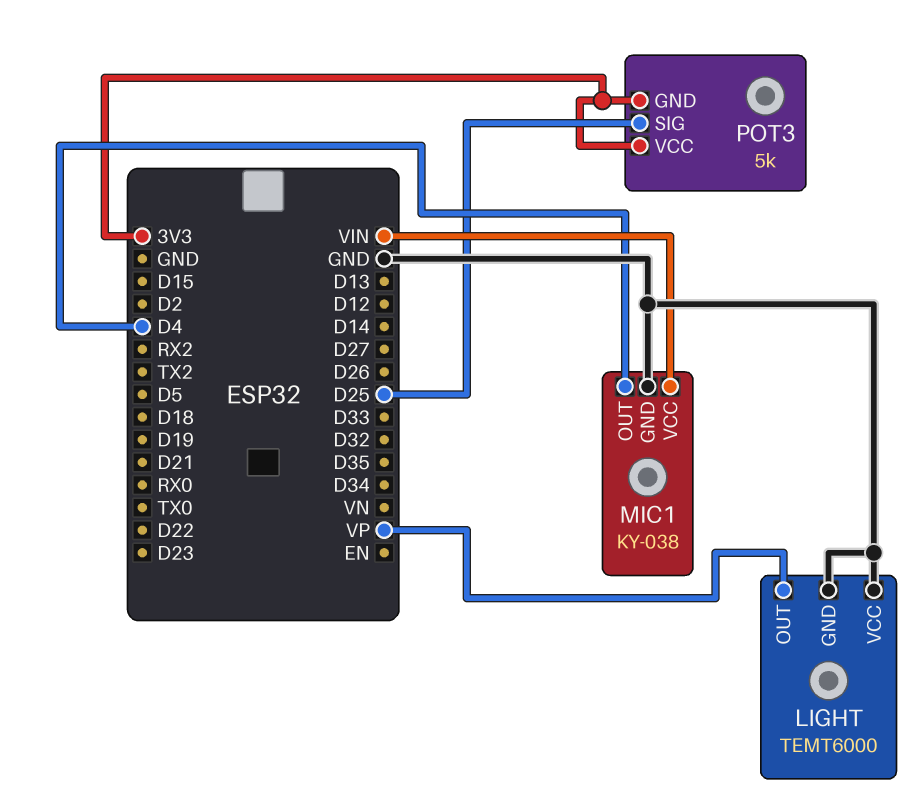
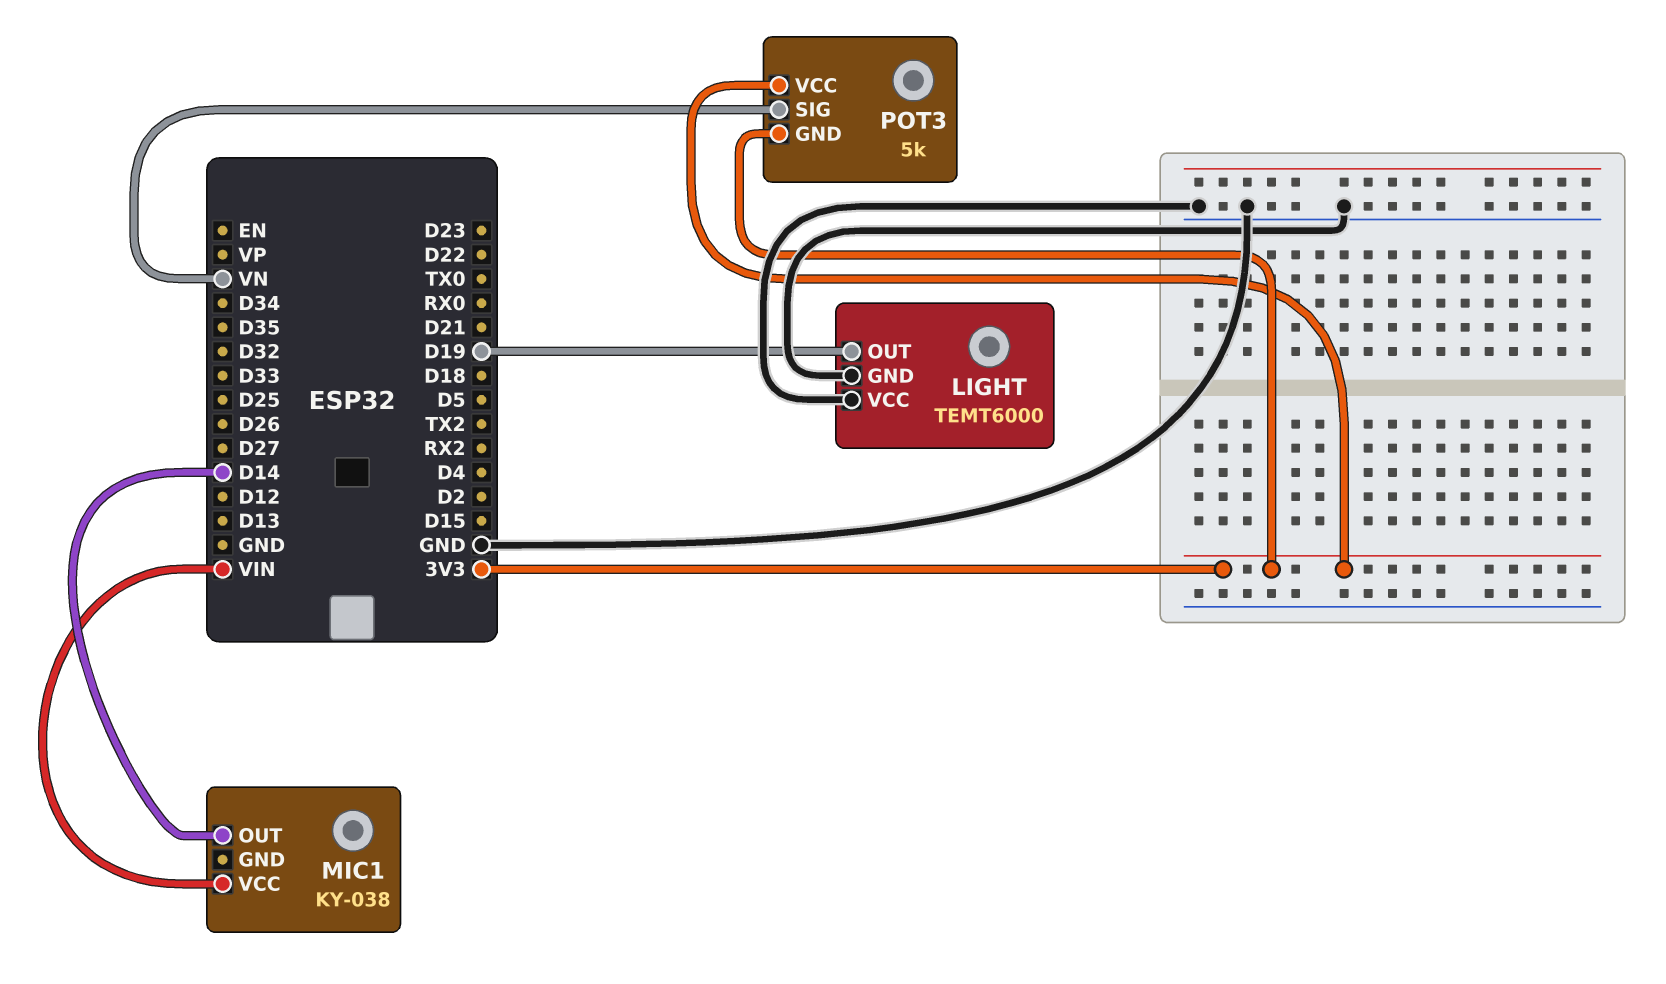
LIGHT pin OUT: VP -> D19
MIC1 pin GND: GND -> none
MIC1 pin OUT: D4 -> D14
POT3 pin SIG: D25 -> VN

